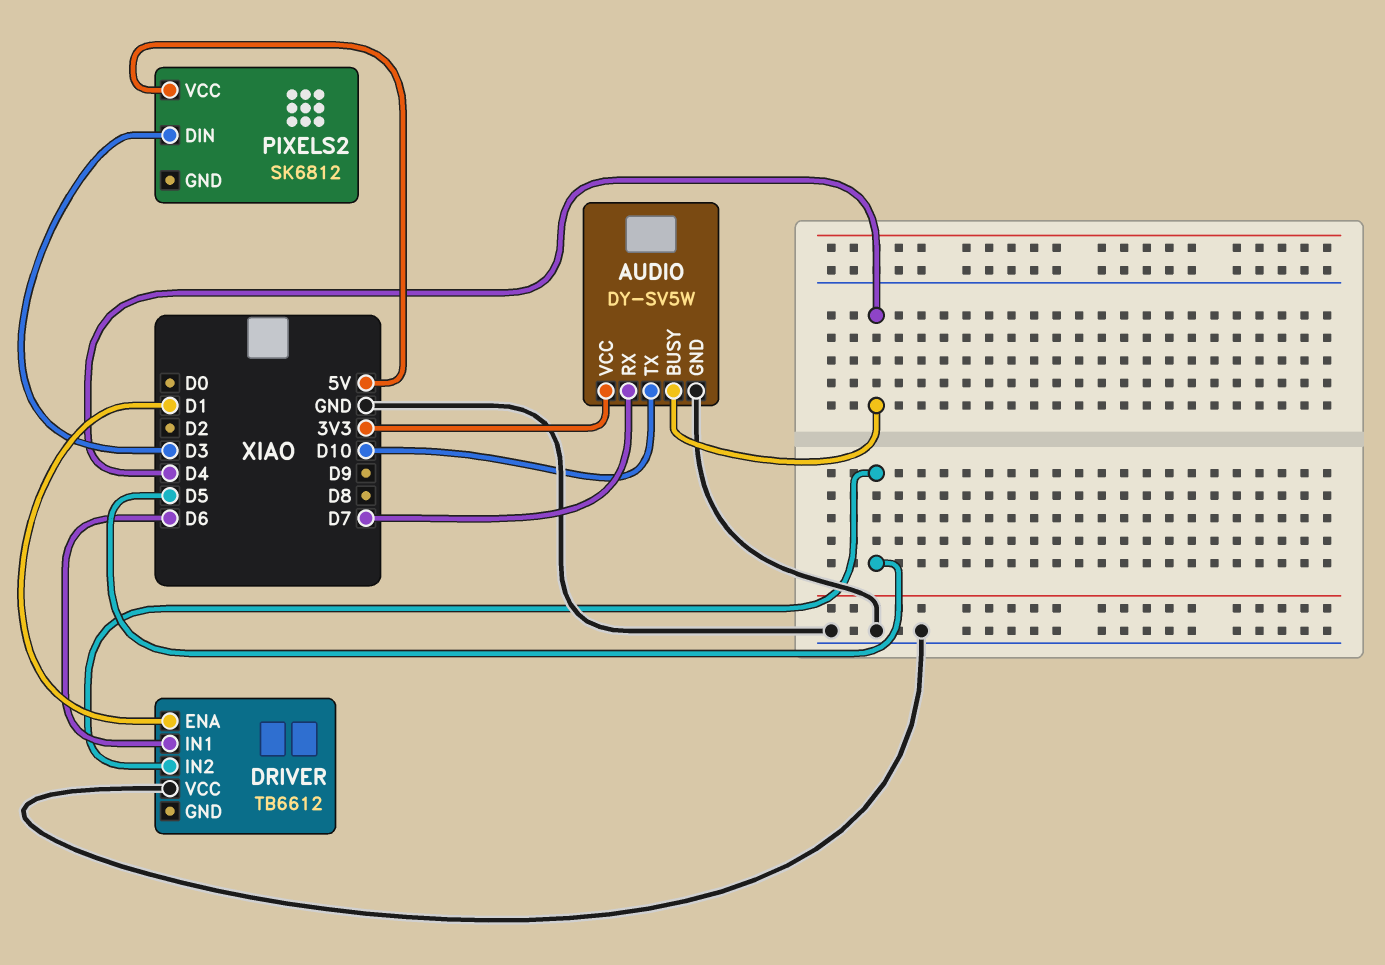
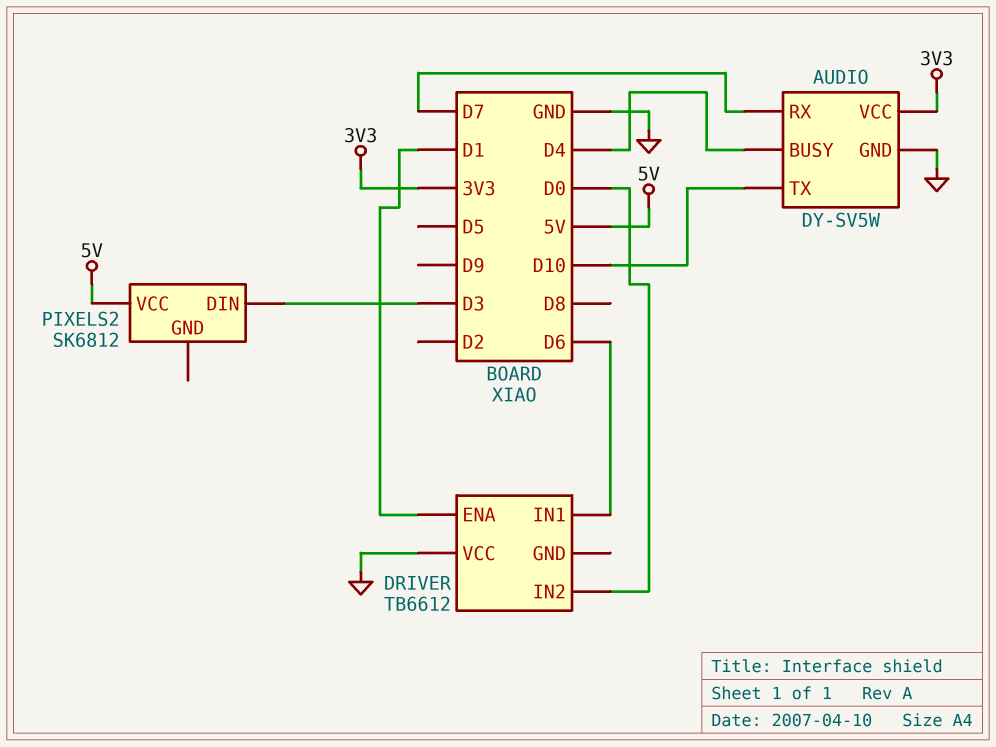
DRIVER pin IN2: D5 -> D0

